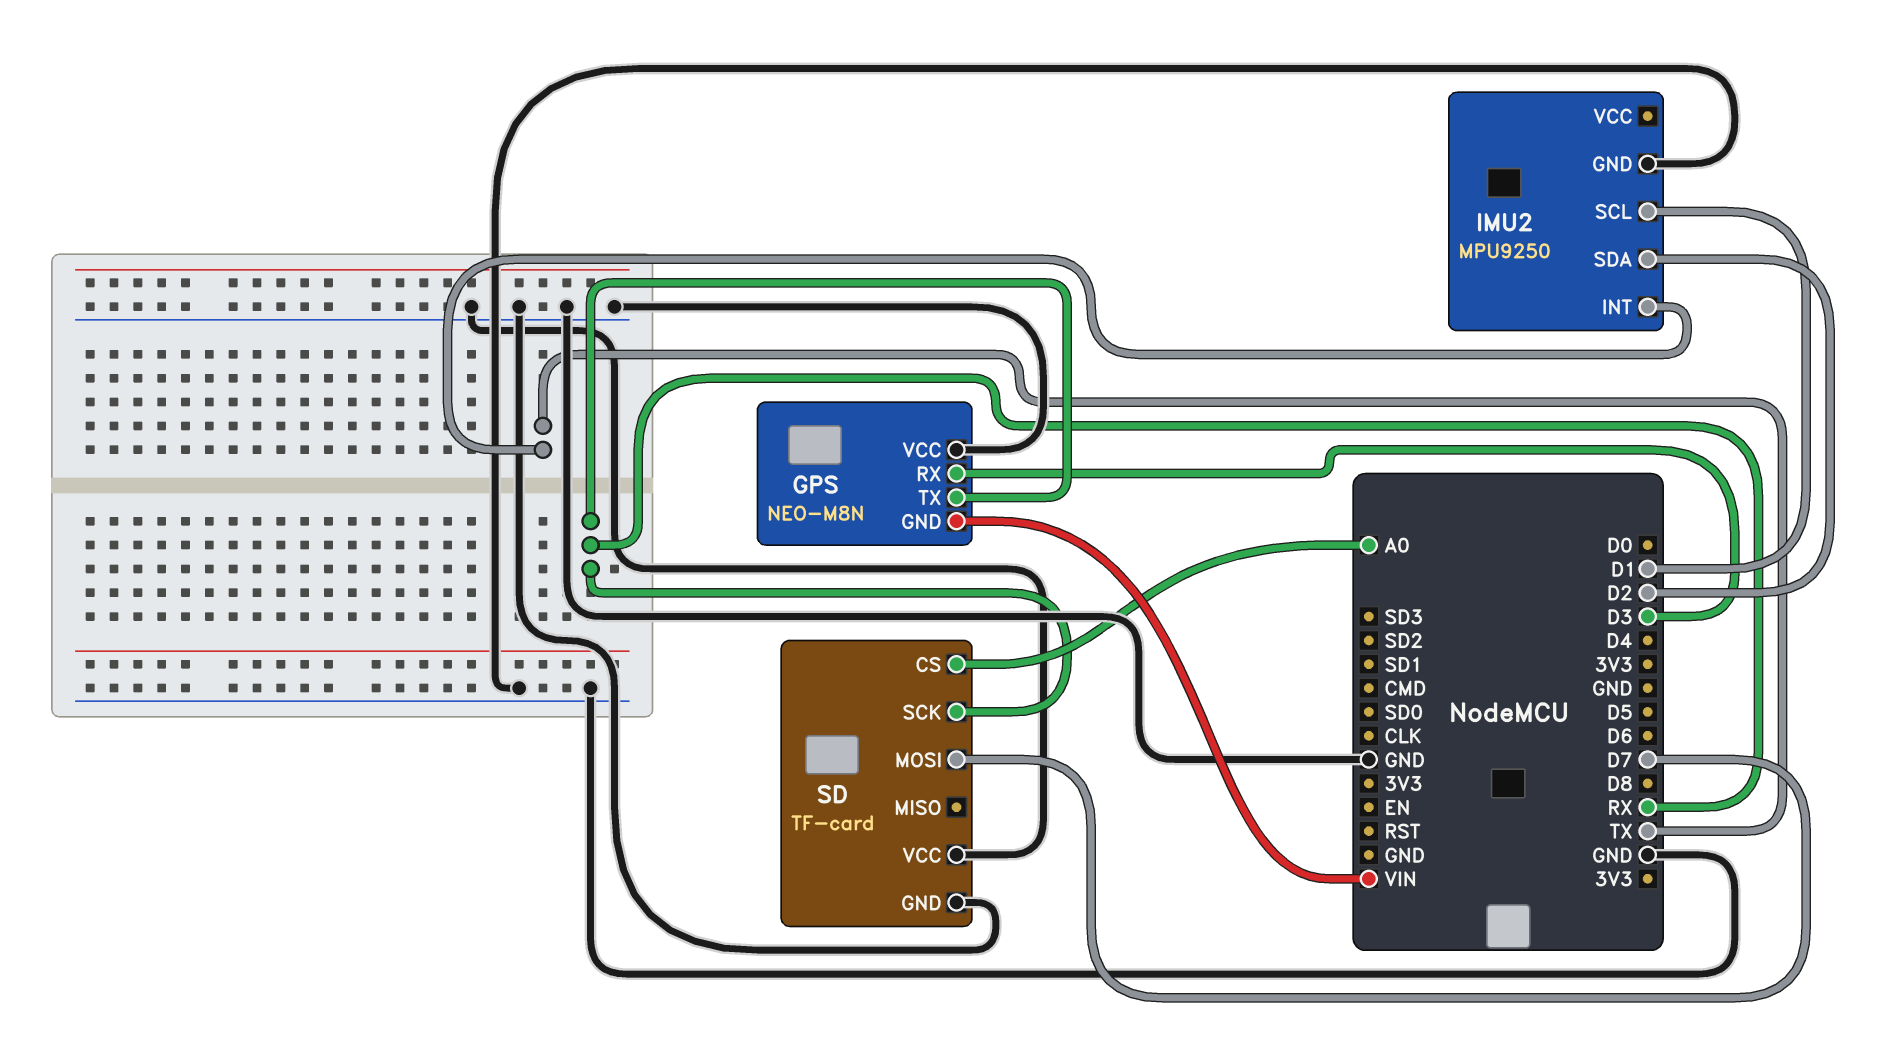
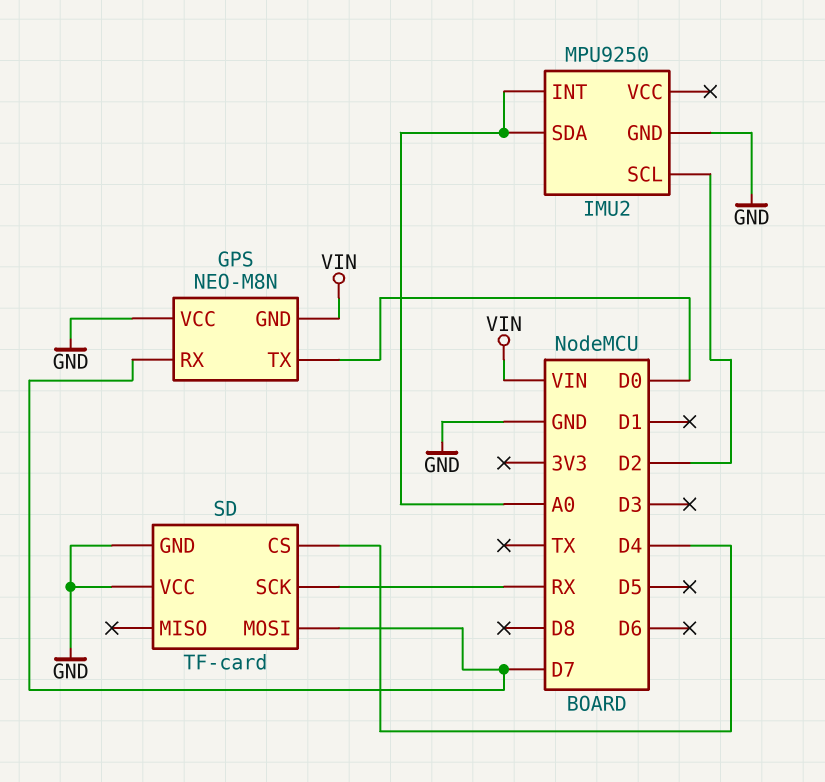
GPS pin RX: D3 -> D7
GPS pin TX: RX -> D0
IMU2 pin INT: TX -> A0
IMU2 pin SCL: D1 -> D2
IMU2 pin SDA: D2 -> A0
SD pin CS: A0 -> D4

